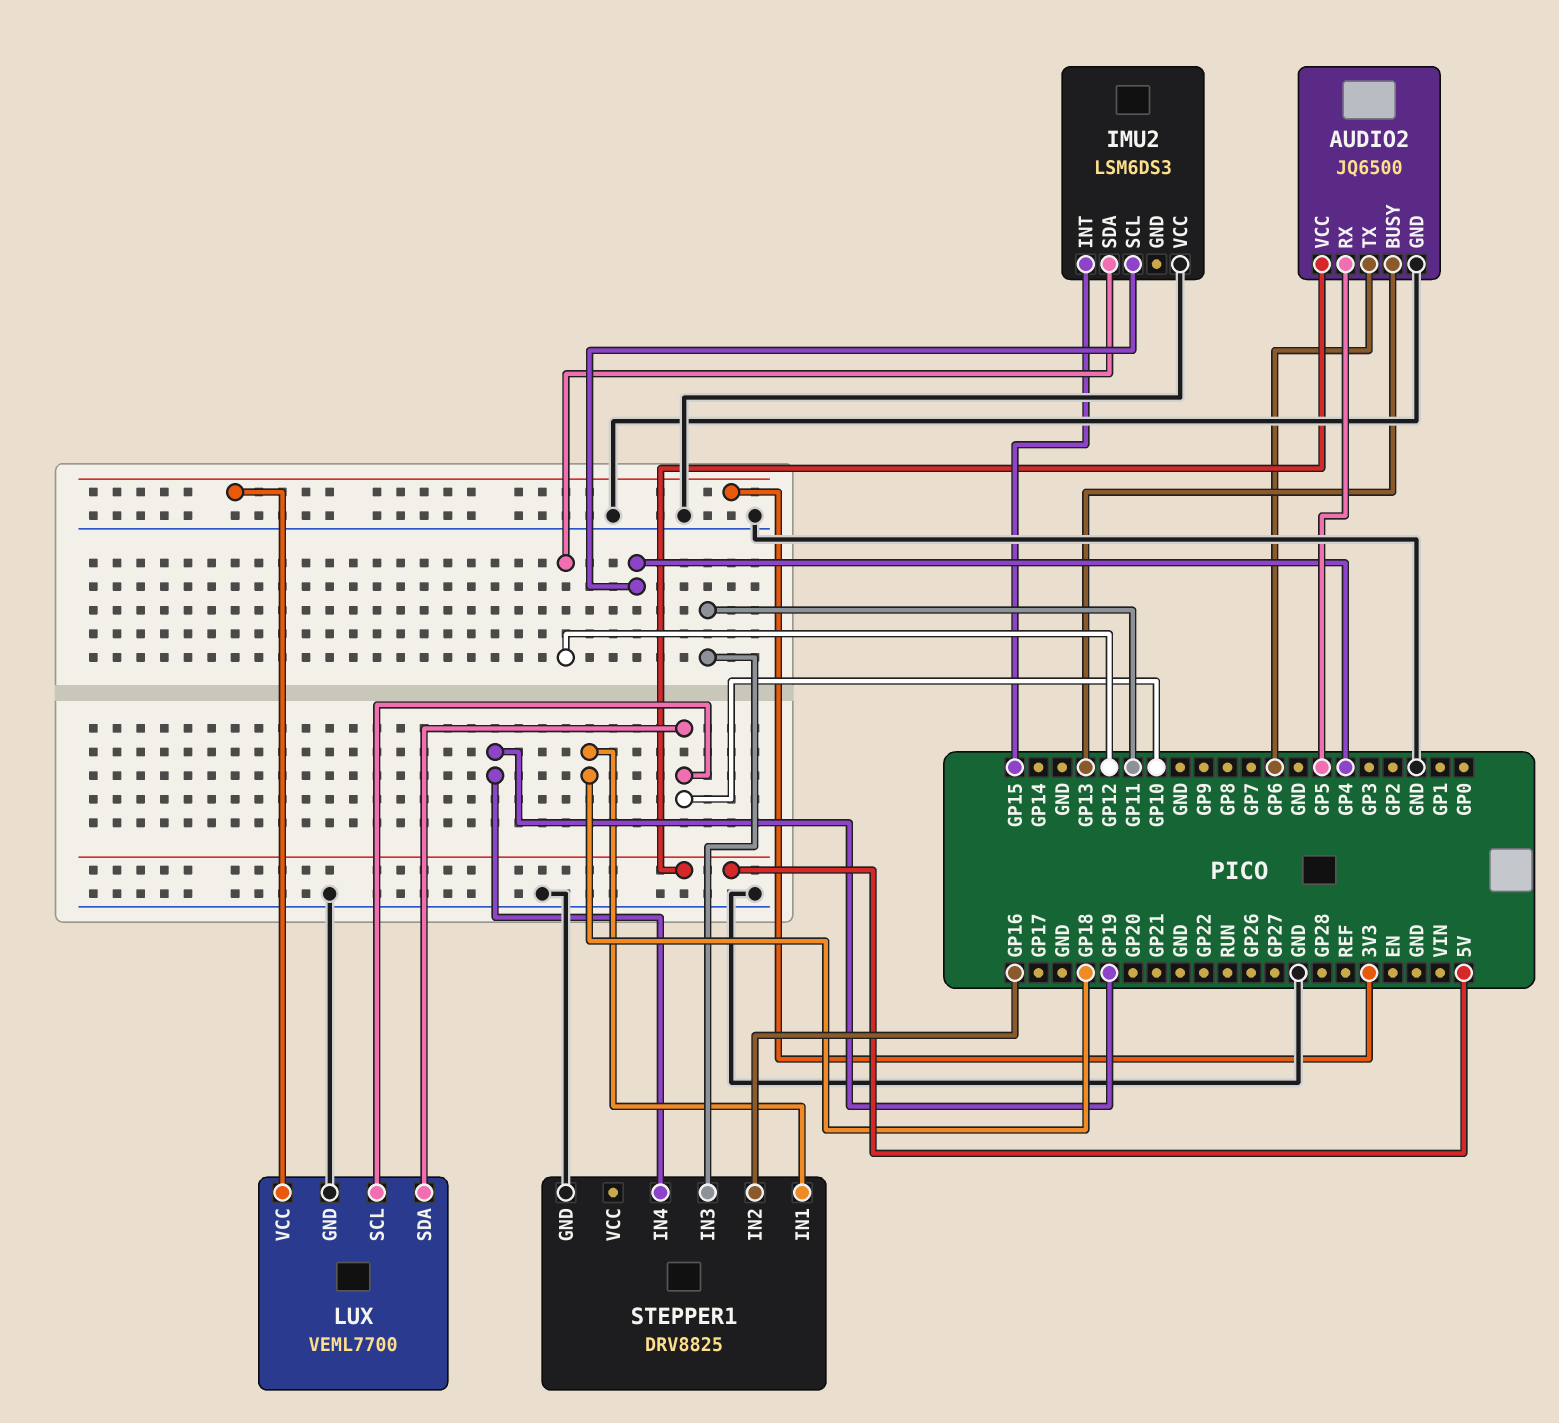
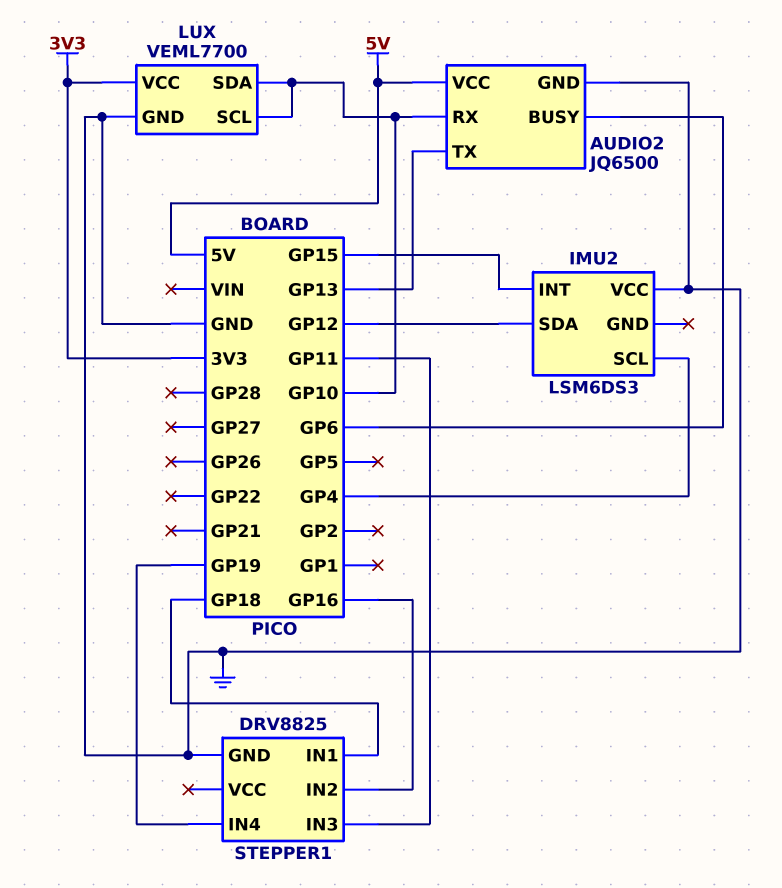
AUDIO2 pin BUSY: GP13 -> GP6
AUDIO2 pin RX: GP5 -> GP10
AUDIO2 pin TX: GP6 -> GP13

